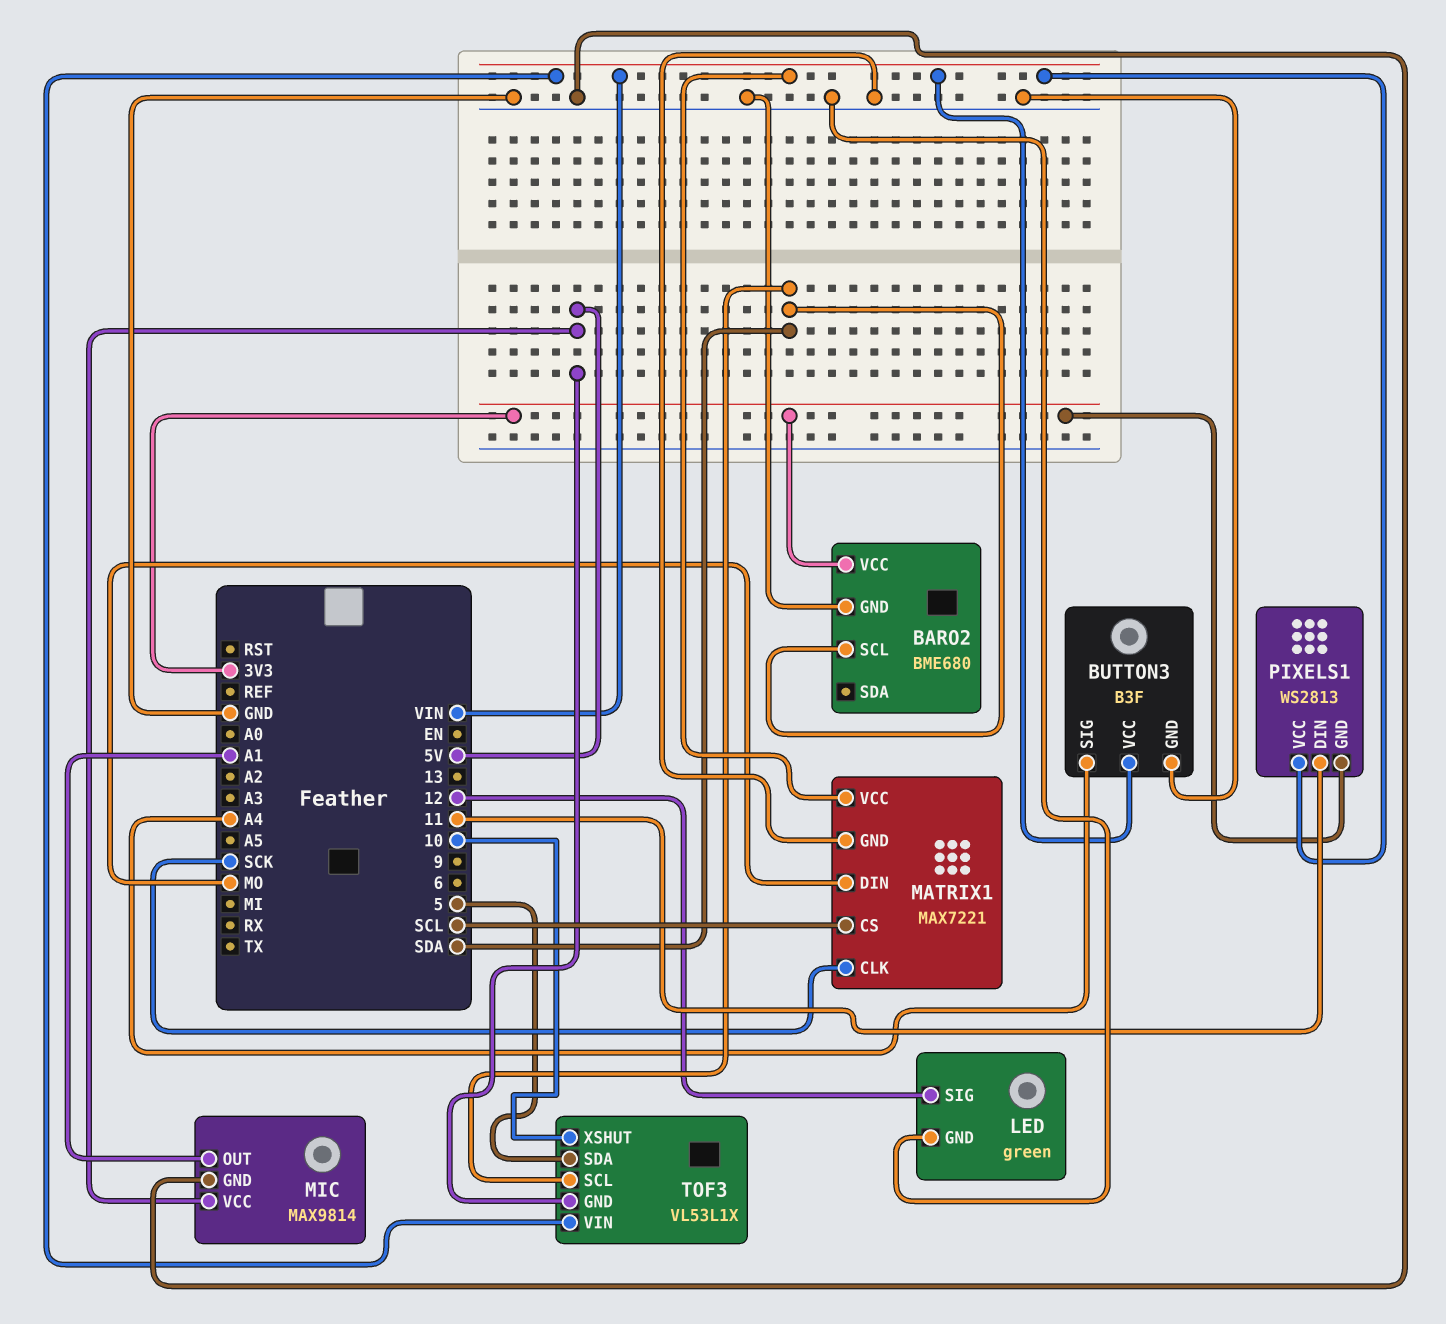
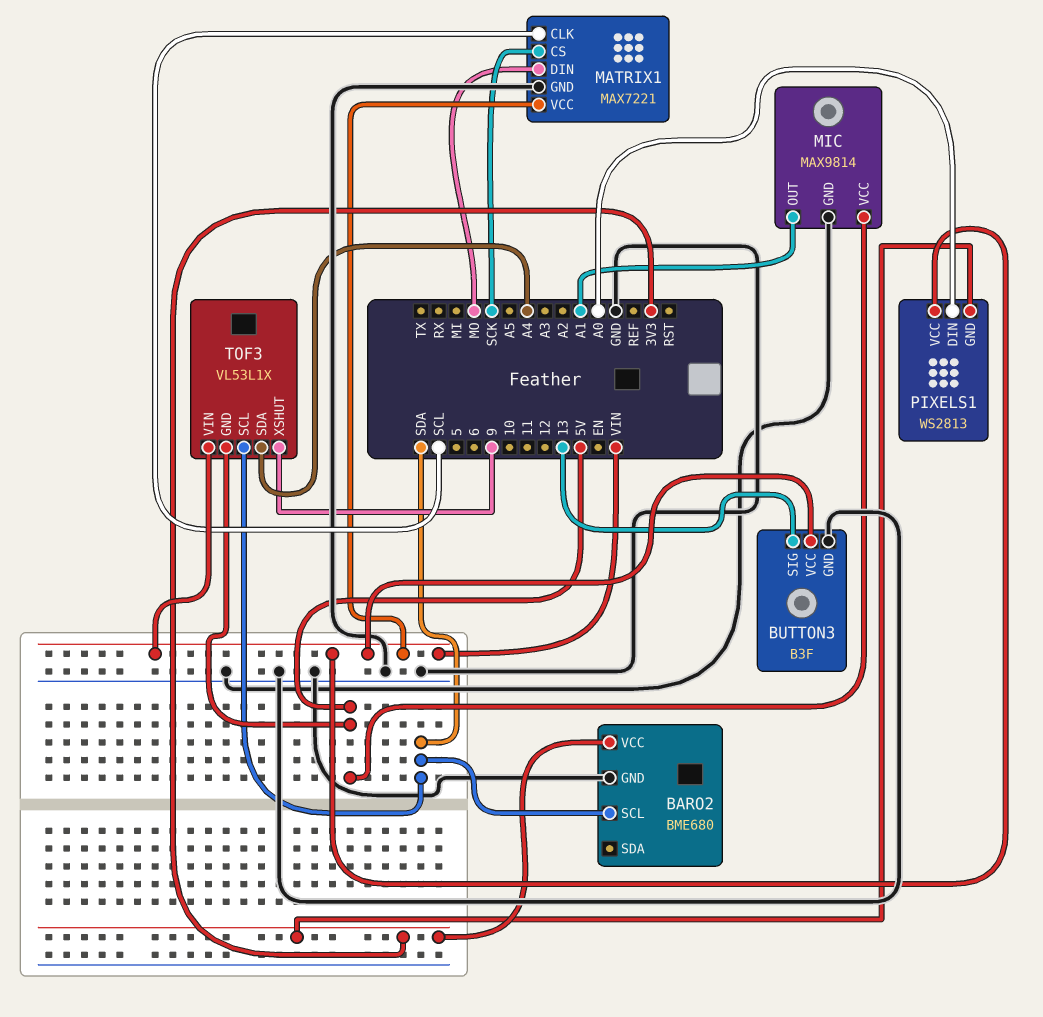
BUTTON3 pin SIG: A4 -> 13
LED: green -> none
LED pin GND: GND -> none
LED pin SIG: 12 -> none
MATRIX1 pin CLK: SCK -> SCL
MATRIX1 pin CS: SCL -> SCK
PIXELS1 pin DIN: 11 -> A0
TOF3 pin SDA: 5 -> A4
TOF3 pin XSHUT: 10 -> 9

